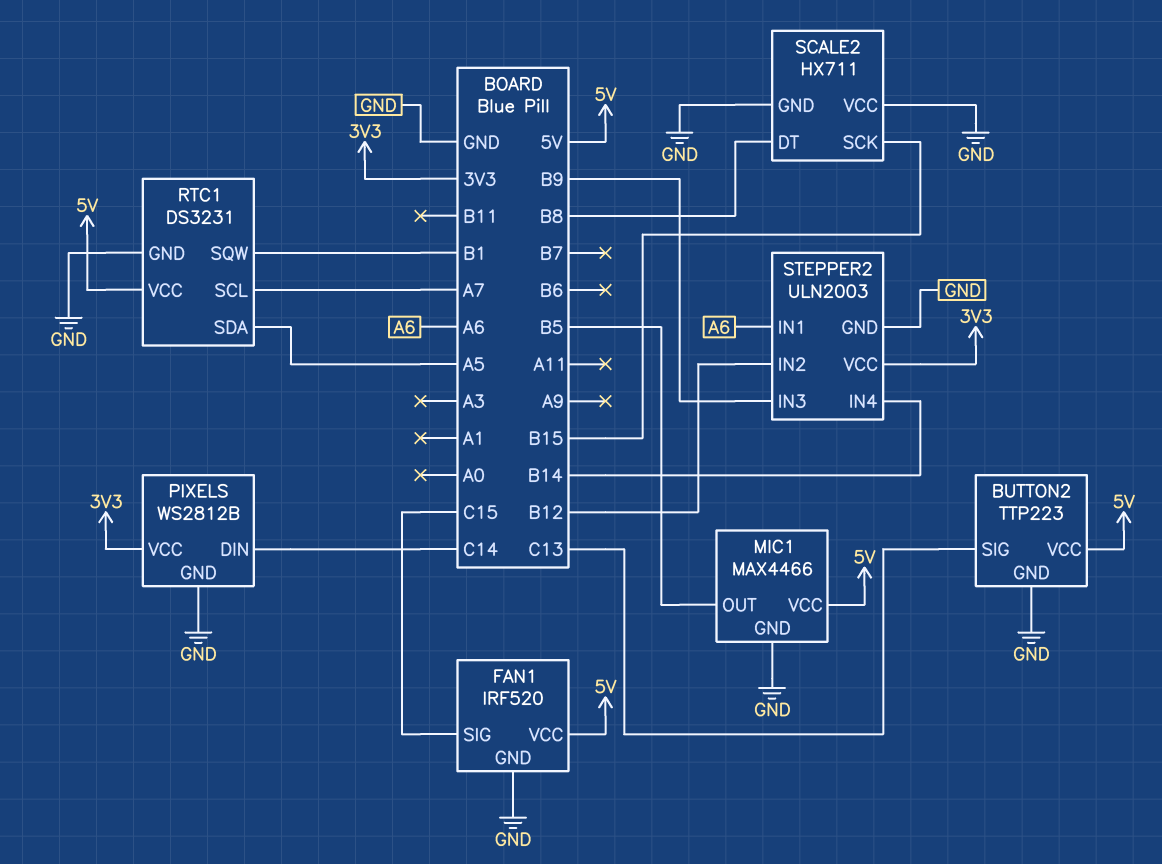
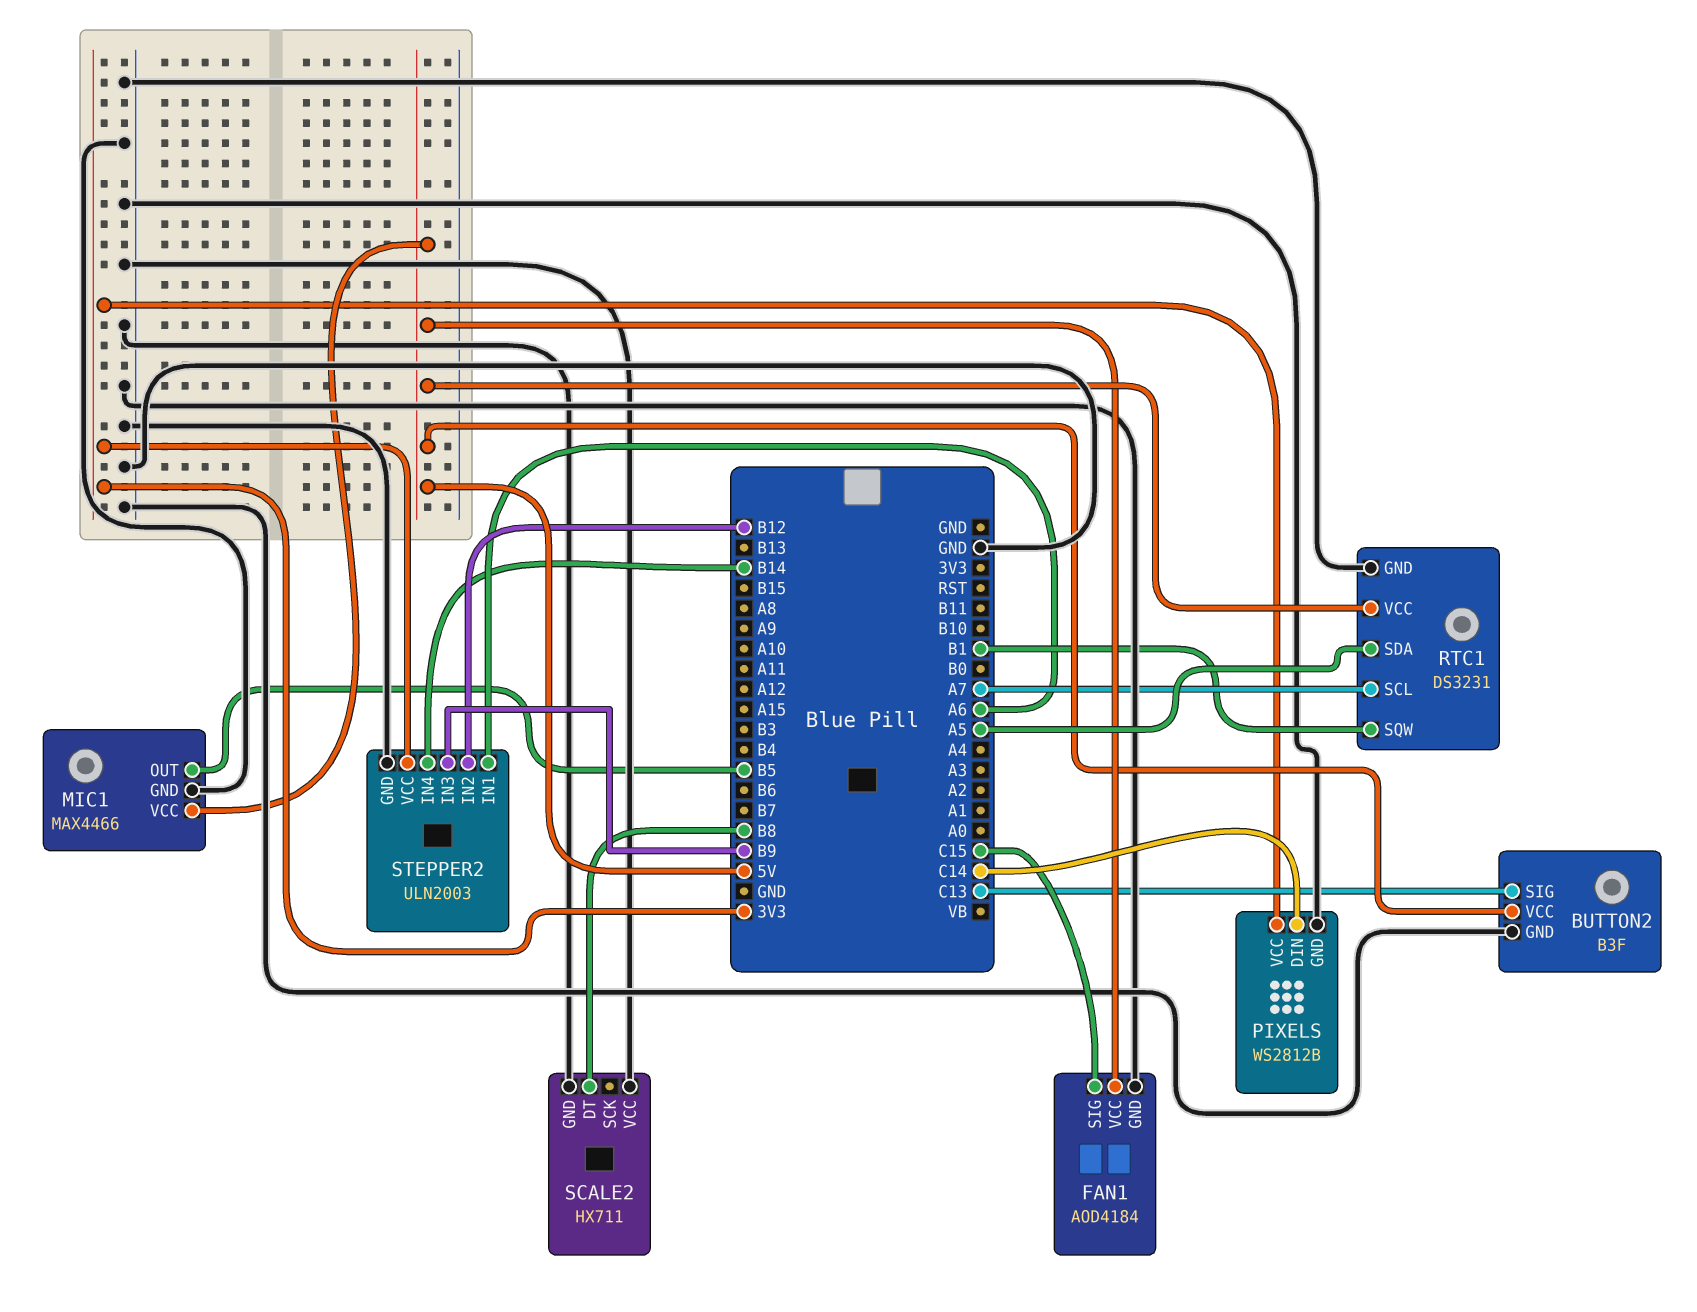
BUTTON2: TTP223 -> B3F
FAN1: IRF520 -> AOD4184
SCALE2 pin SCK: B15 -> none

